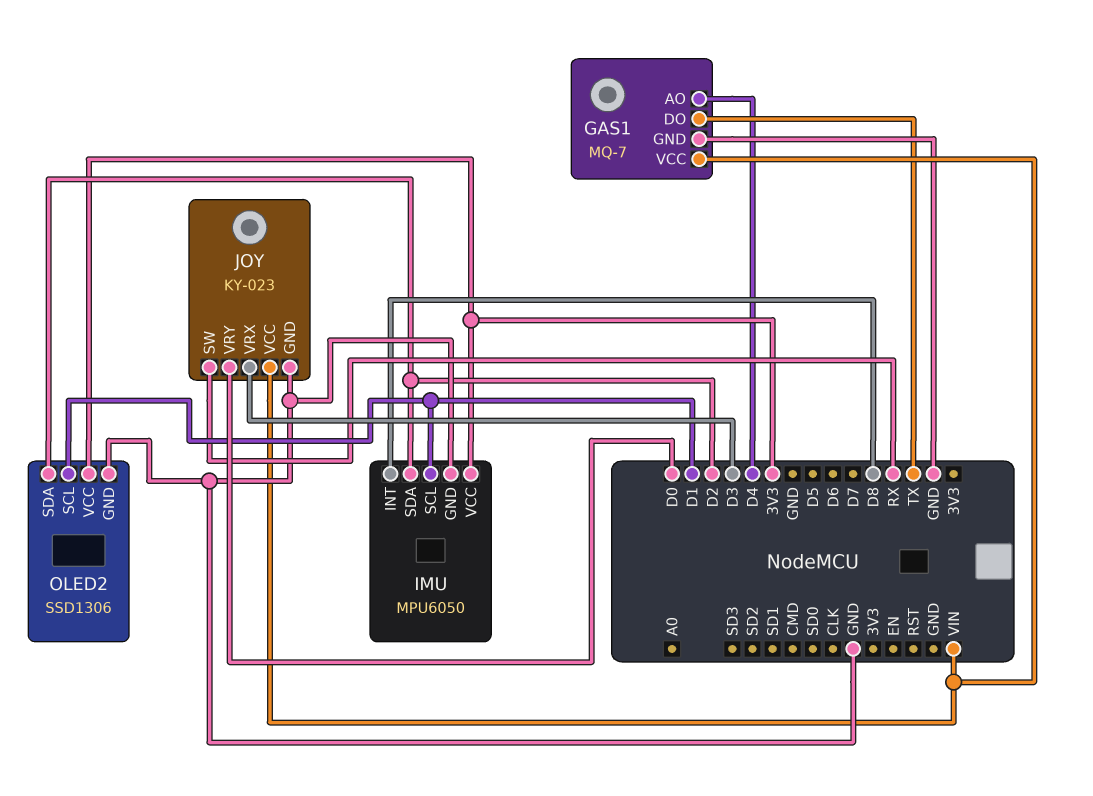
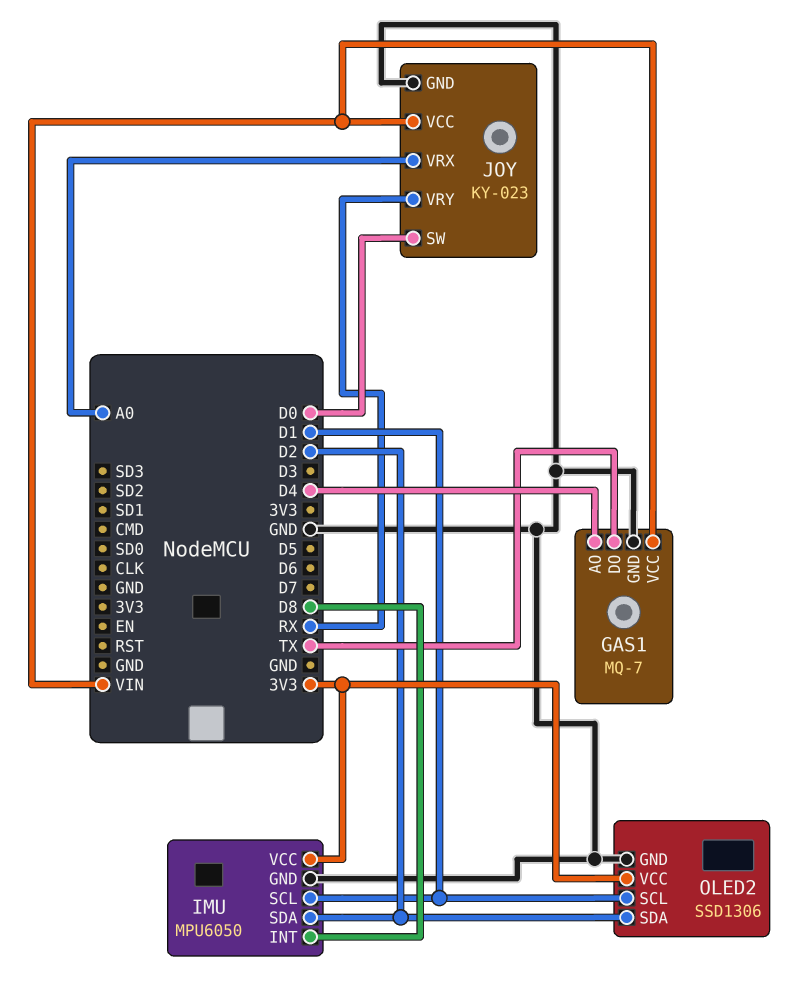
JOY pin SW: RX -> D0
JOY pin VRX: D3 -> A0
JOY pin VRY: D0 -> RX

